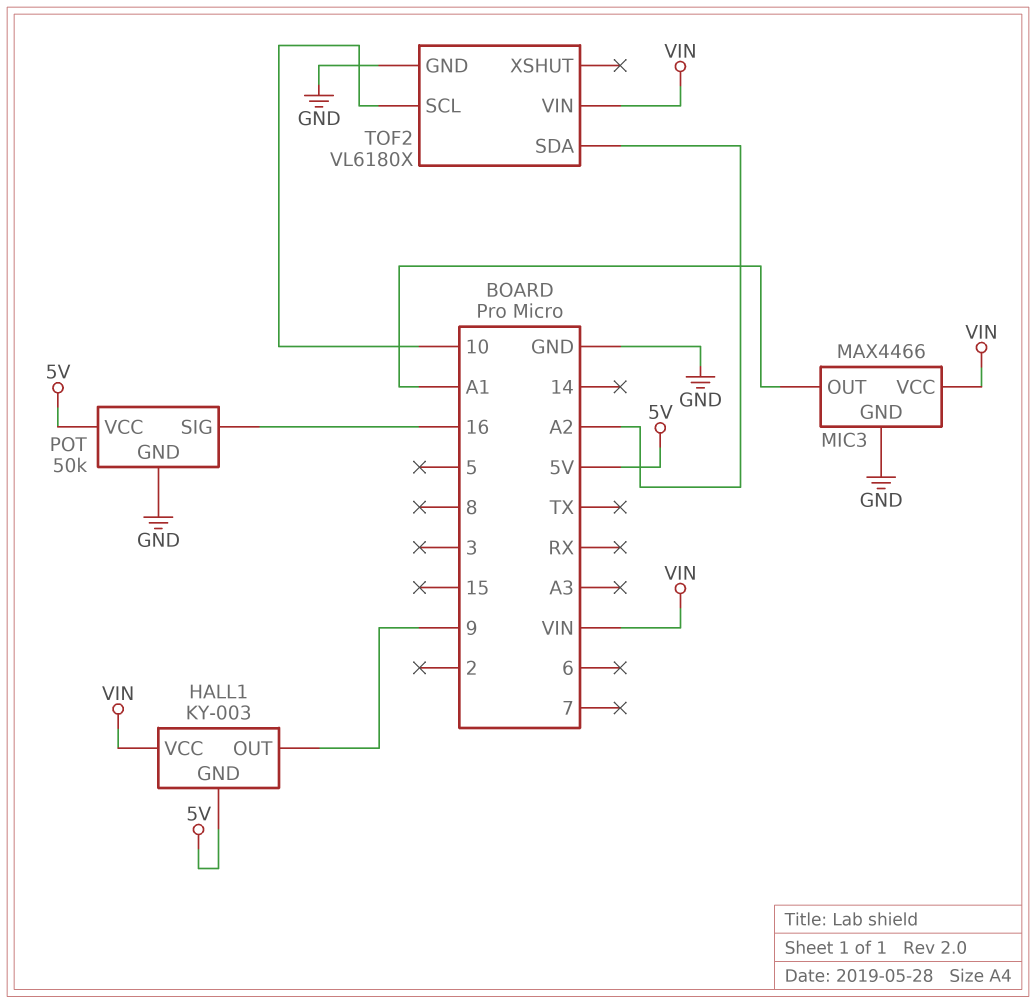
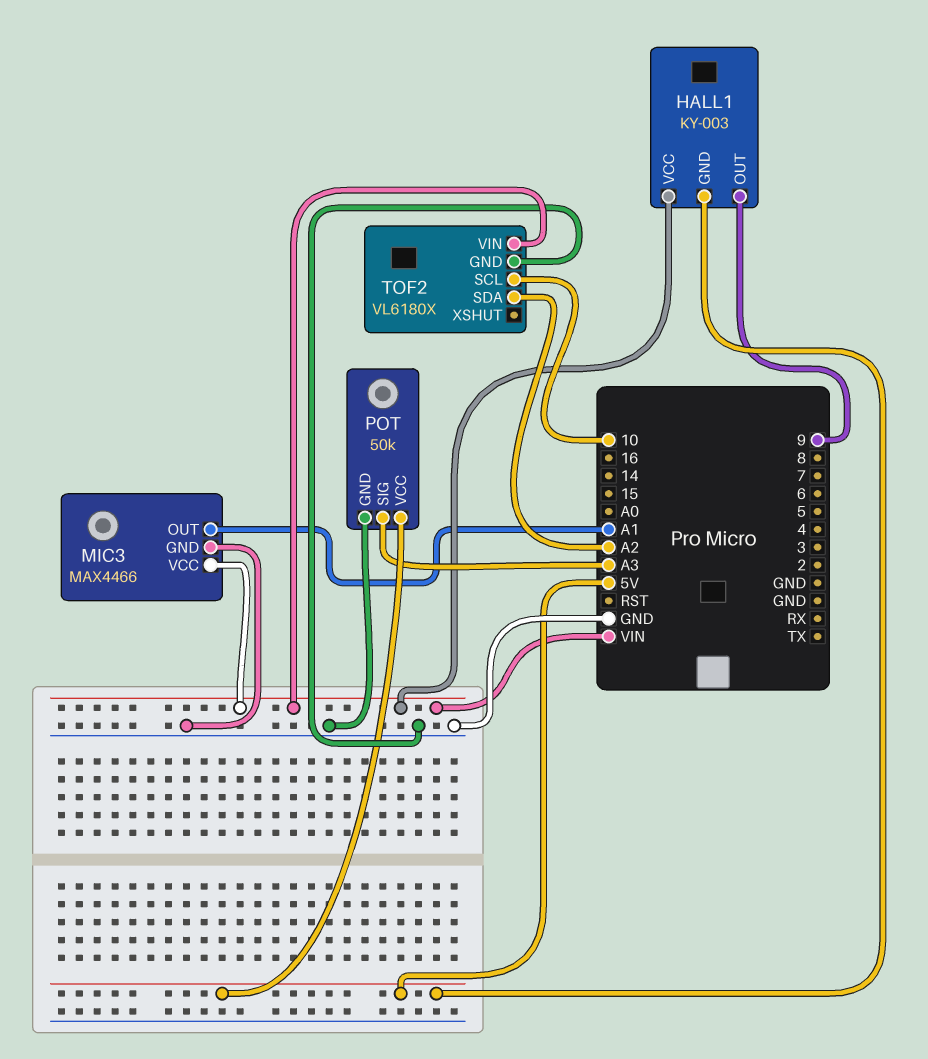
POT pin SIG: 16 -> A3

